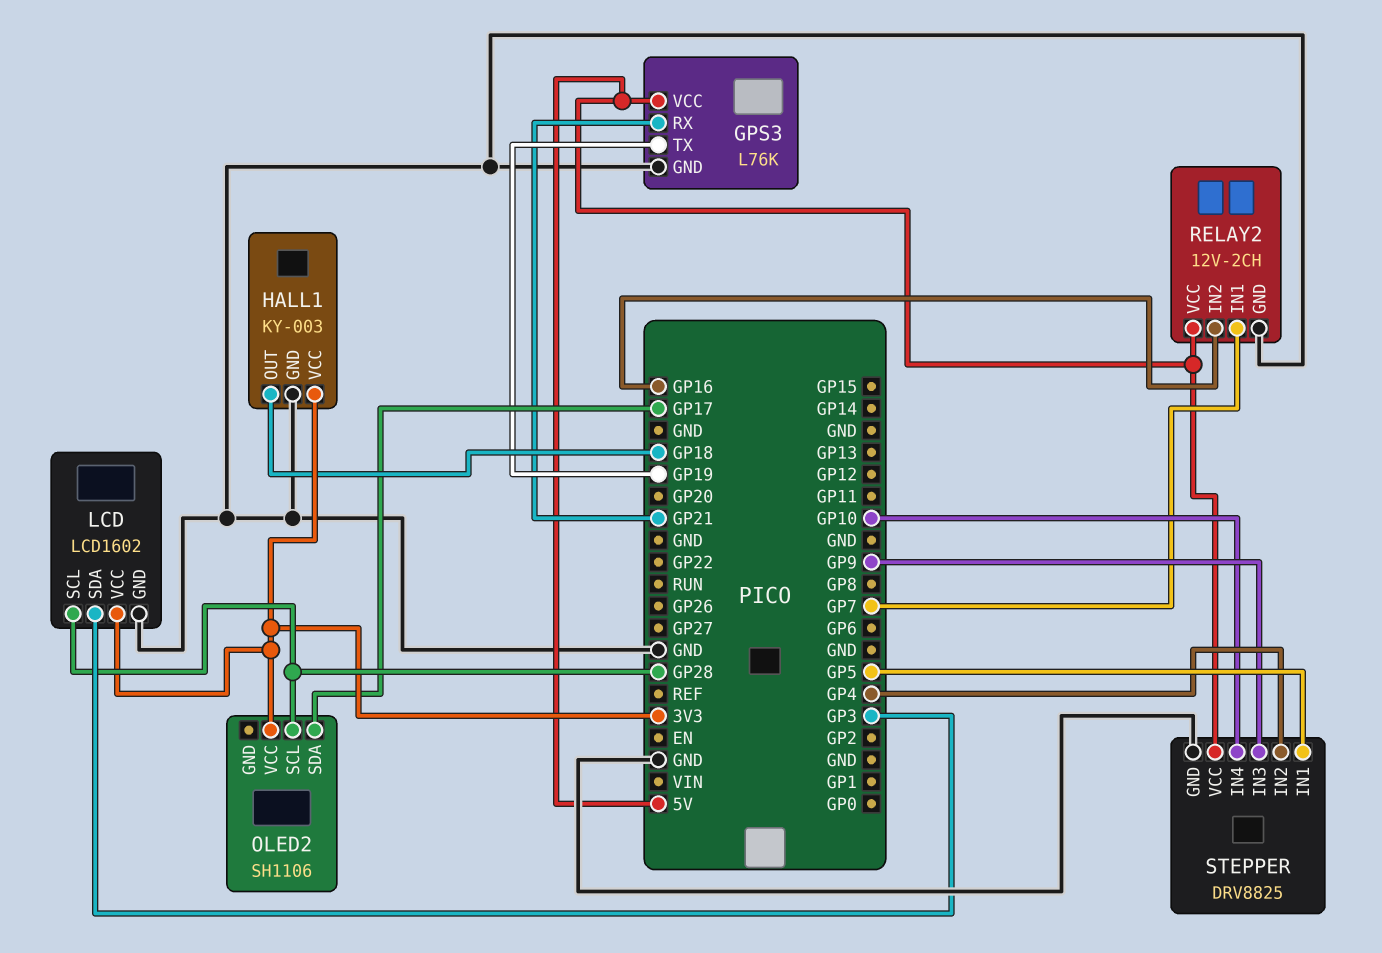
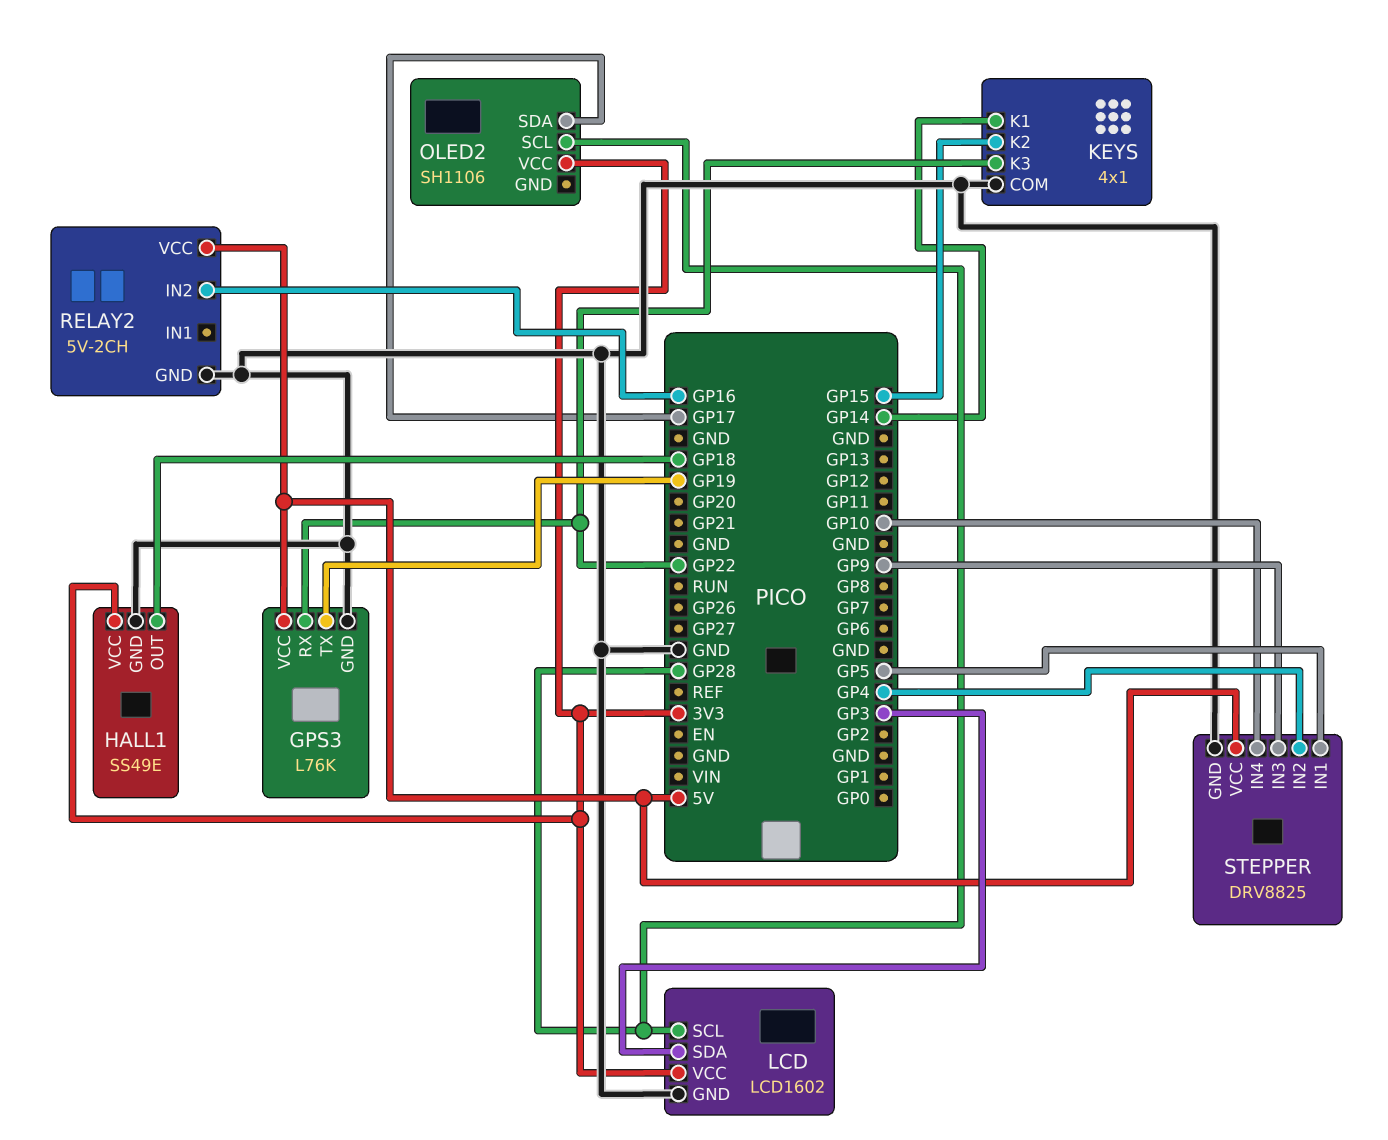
GPS3 pin RX: GP21 -> GP22
HALL1: KY-003 -> SS49E
KEYS: none -> 4x1
KEYS pin COM: none -> GND
KEYS pin K1: none -> GP14
KEYS pin K2: none -> GP15
KEYS pin K3: none -> GP22
RELAY2: 12V-2CH -> 5V-2CH
RELAY2 pin IN1: GP7 -> none

